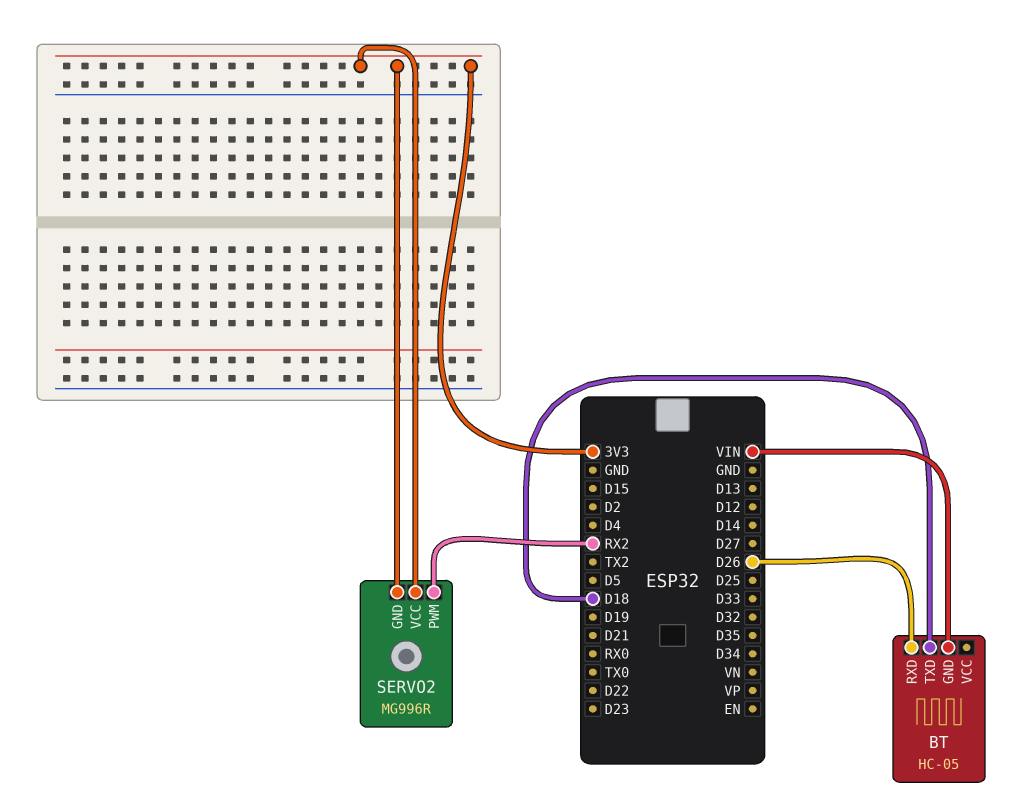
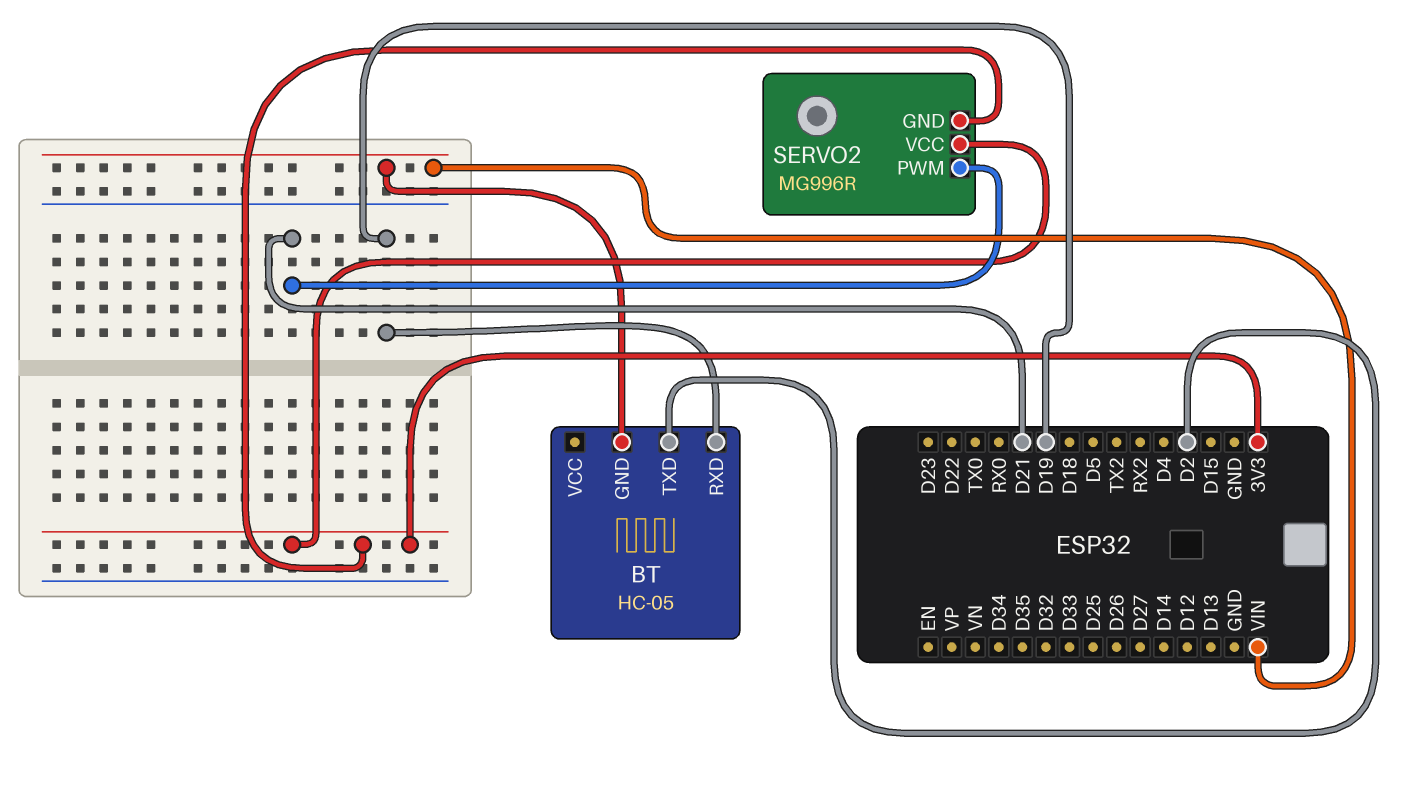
BT pin RXD: D26 -> D19
BT pin TXD: D18 -> D2
SERVO2 pin PWM: RX2 -> D21

